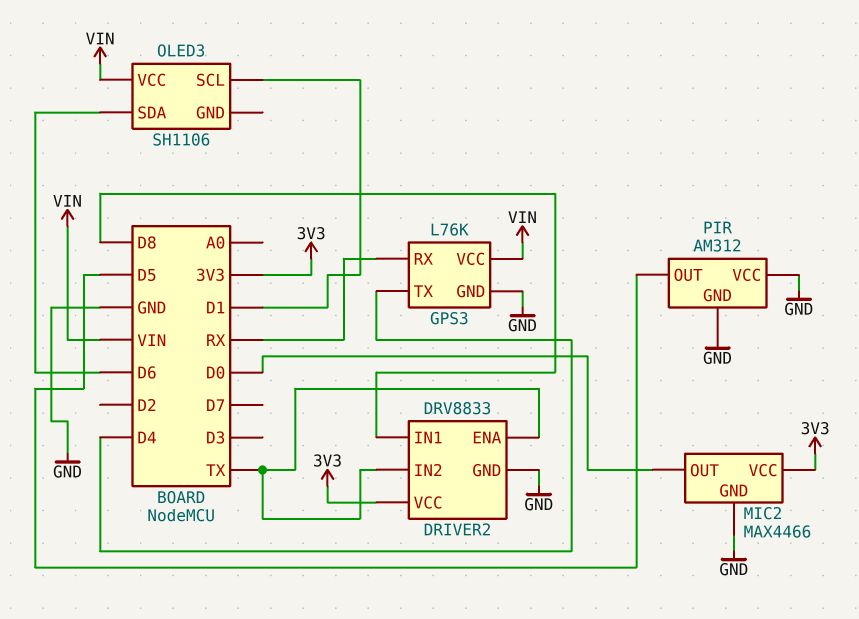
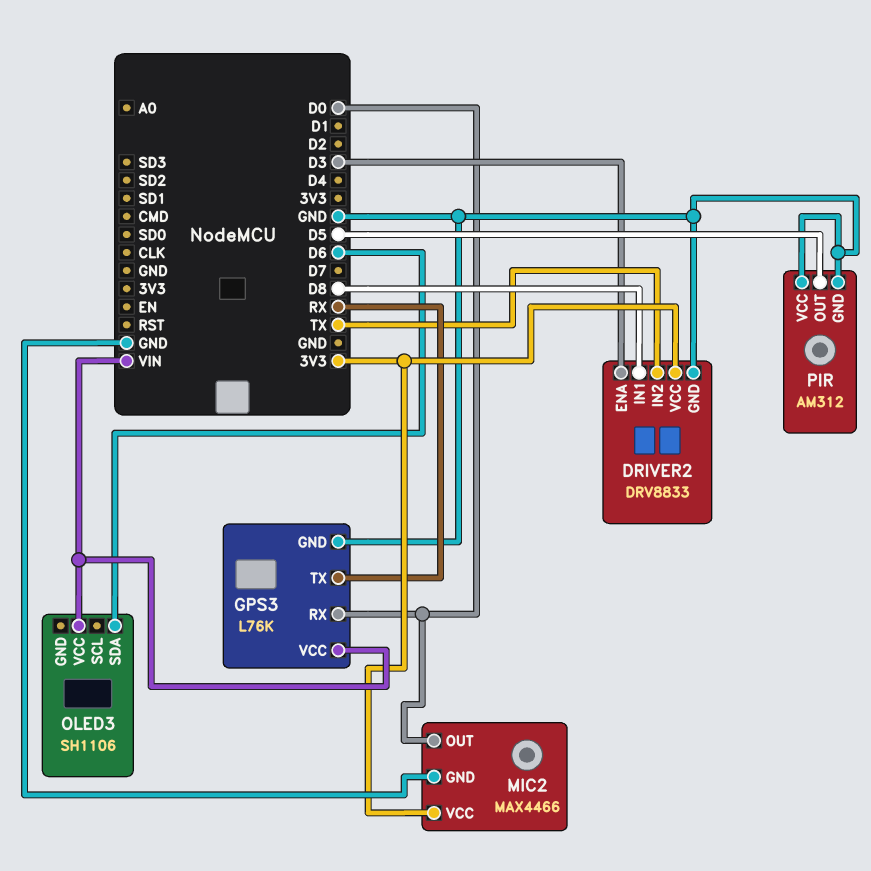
DRIVER2 pin ENA: TX -> D3
GPS3 pin RX: RX -> D0
GPS3 pin TX: D4 -> RX
OLED3 pin SCL: D1 -> none

